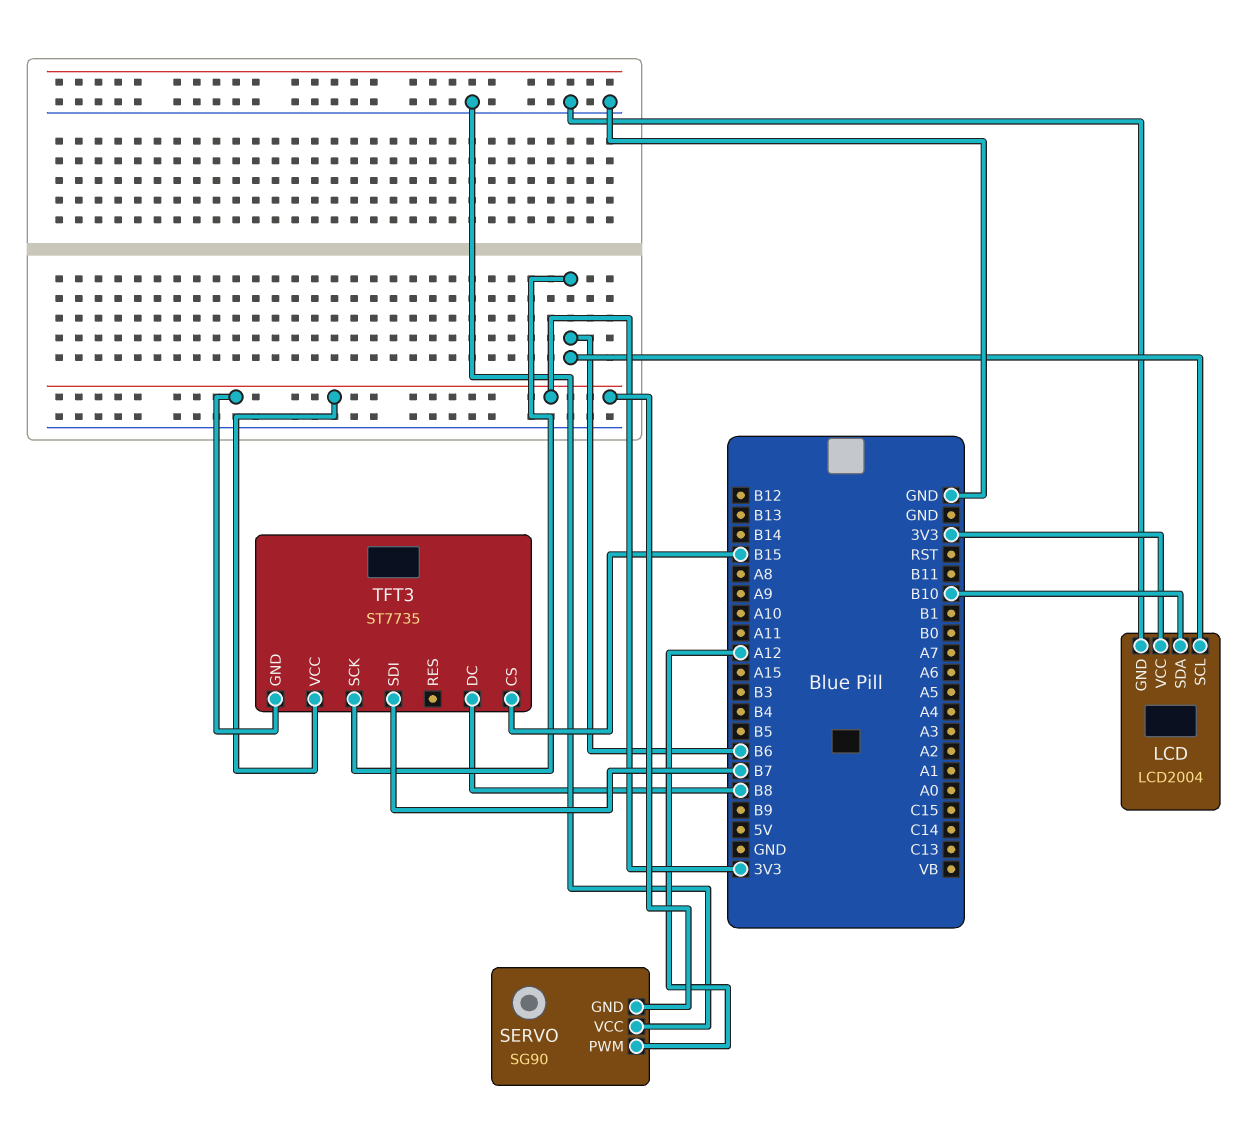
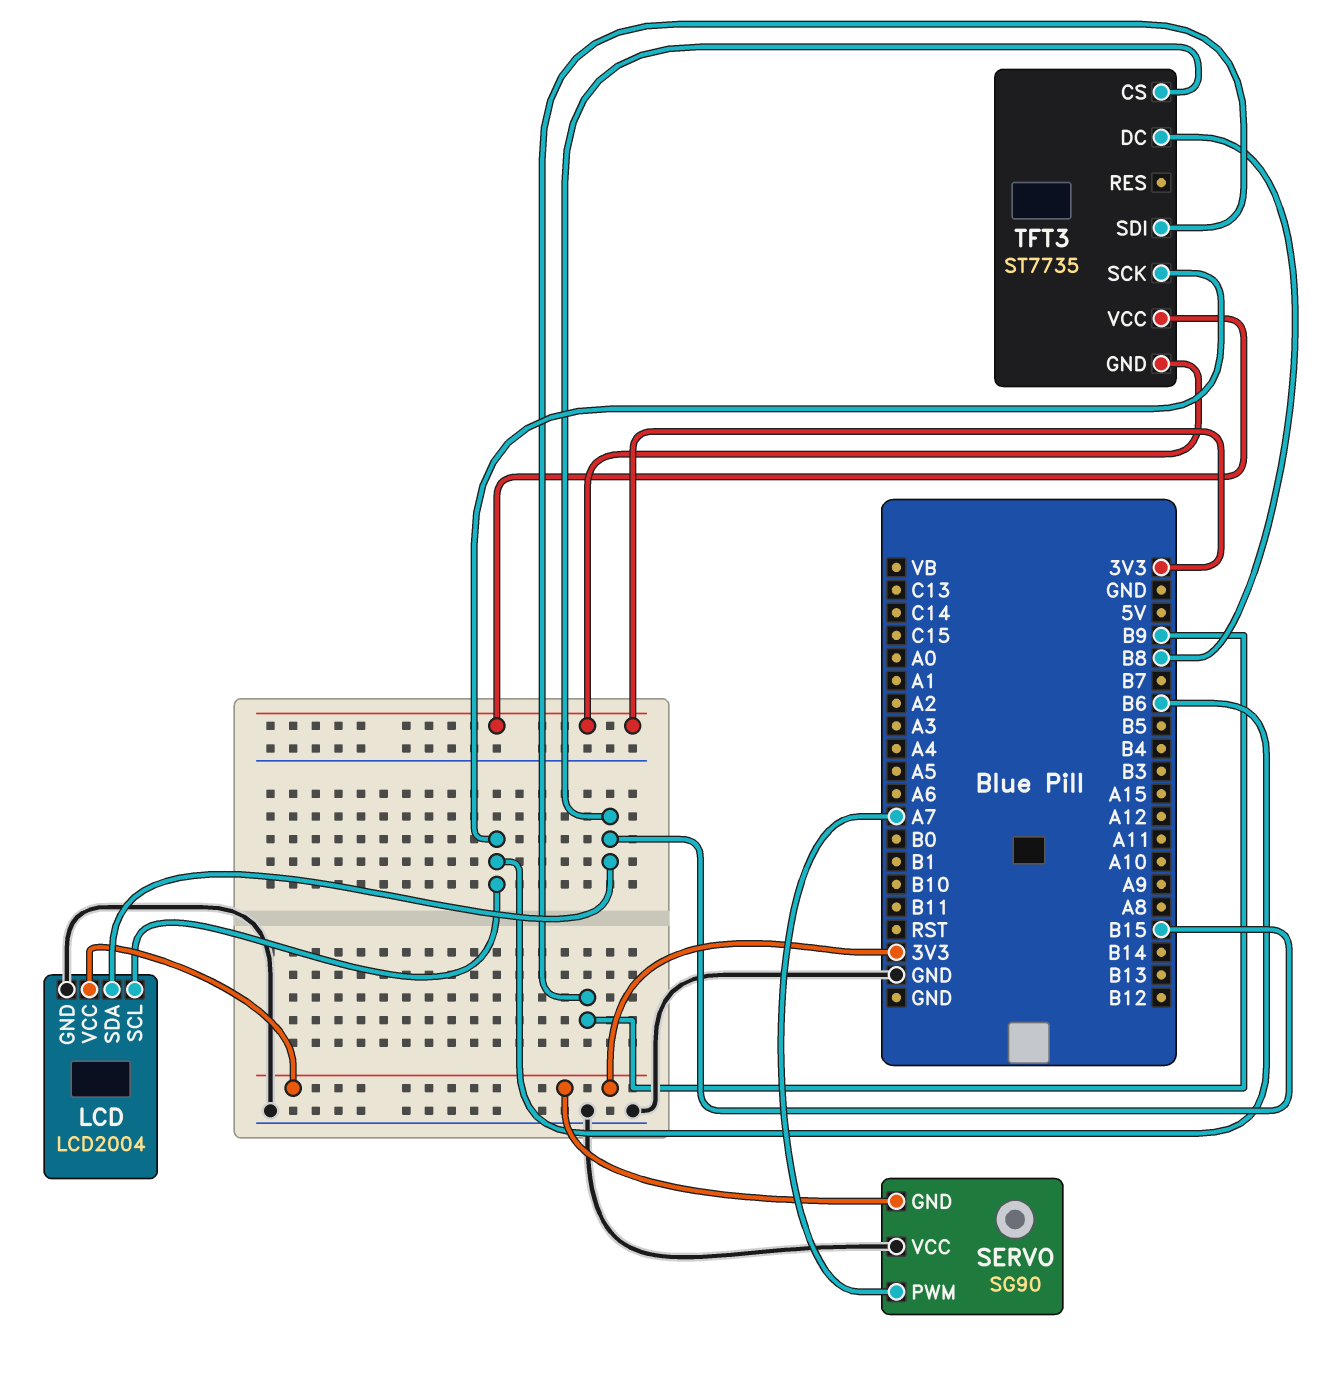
LCD pin SDA: B10 -> B15
SERVO pin PWM: A12 -> A7
TFT3 pin SDI: B7 -> B9

